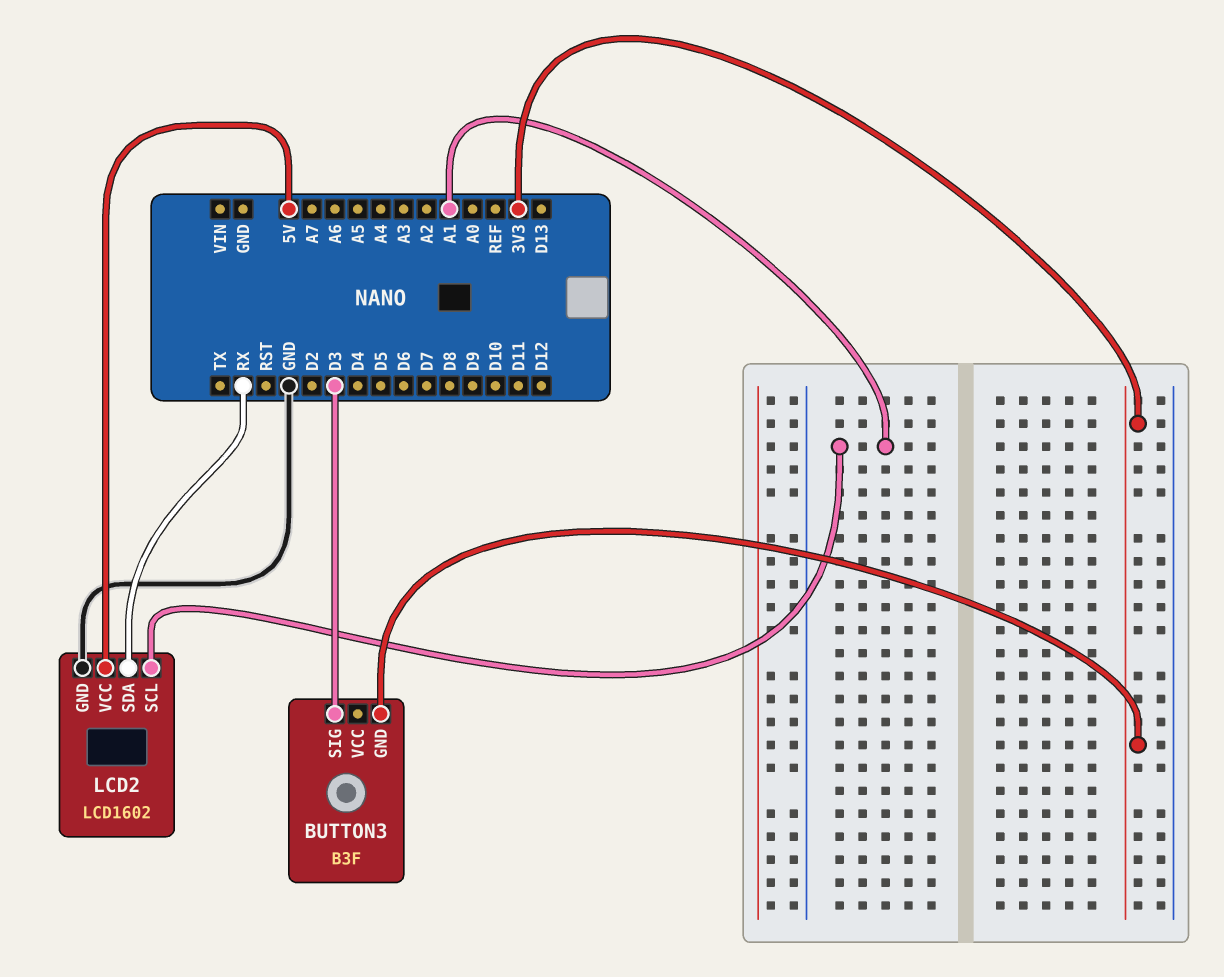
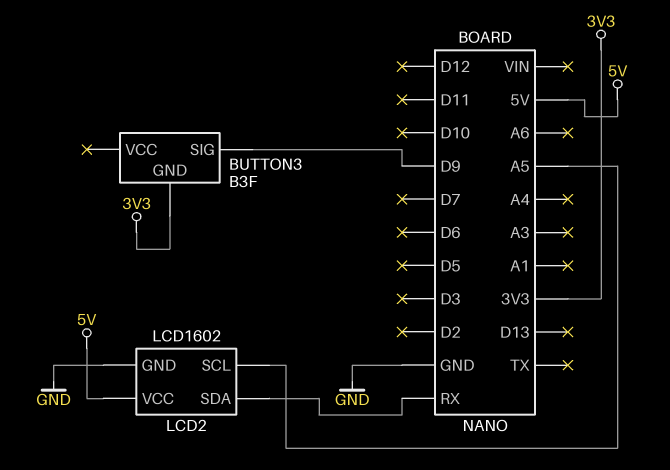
BUTTON3 pin SIG: D3 -> D9
LCD2 pin SCL: A1 -> A5

